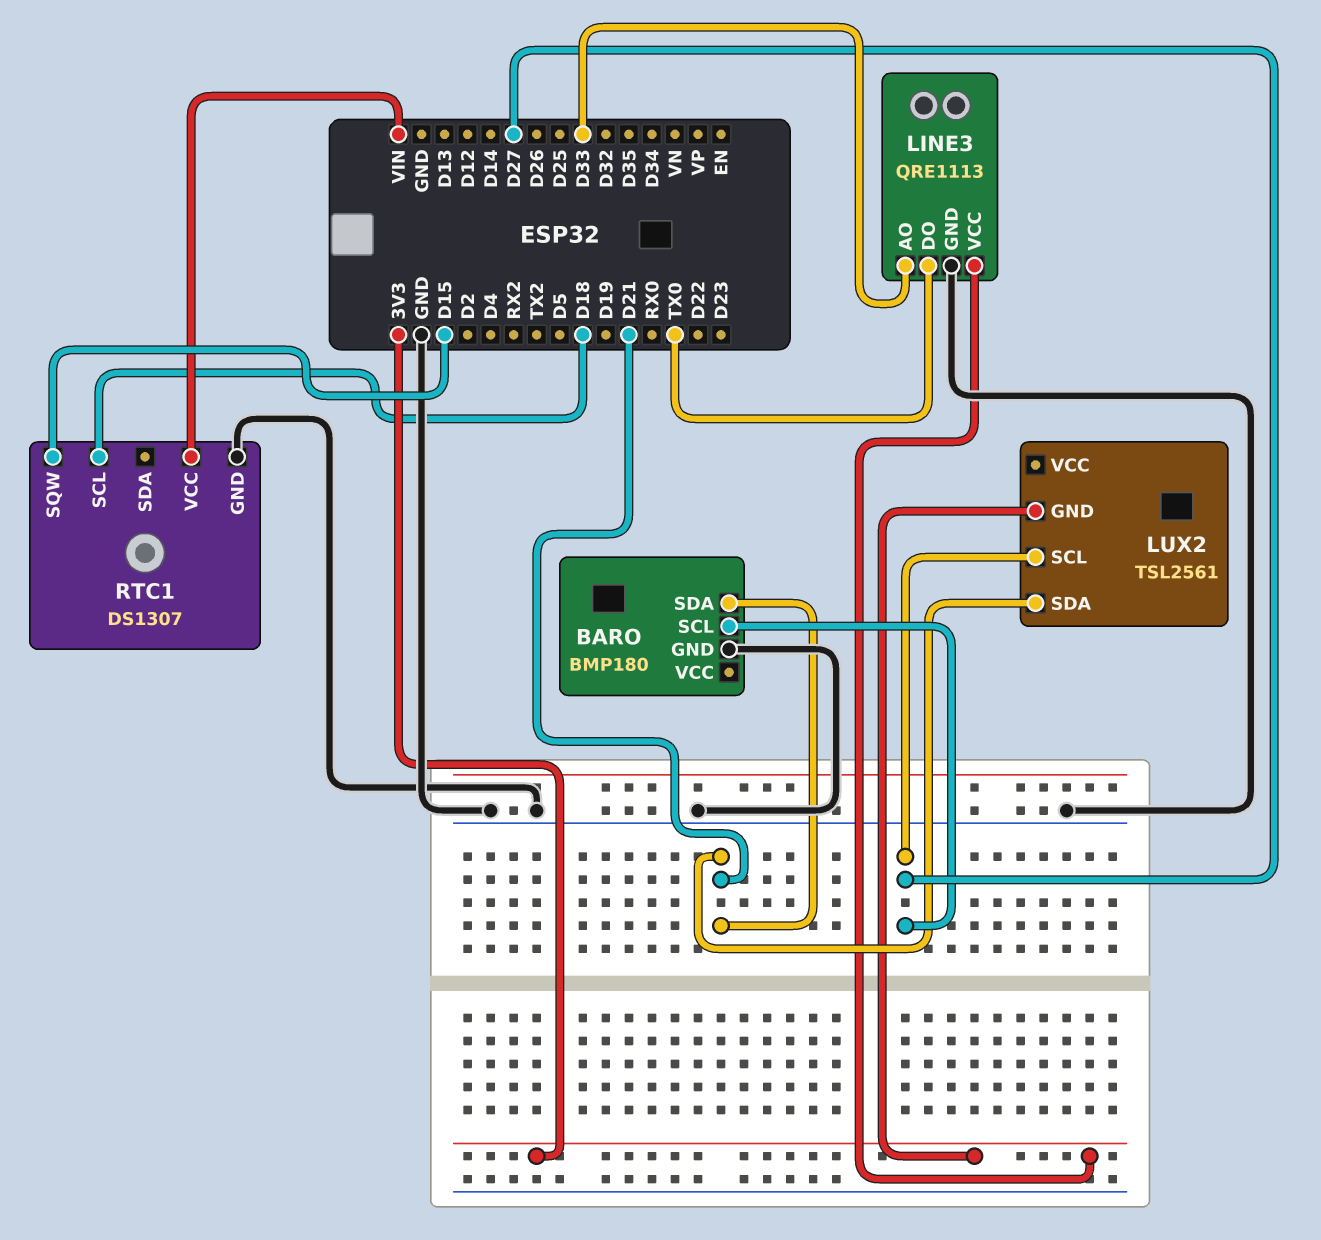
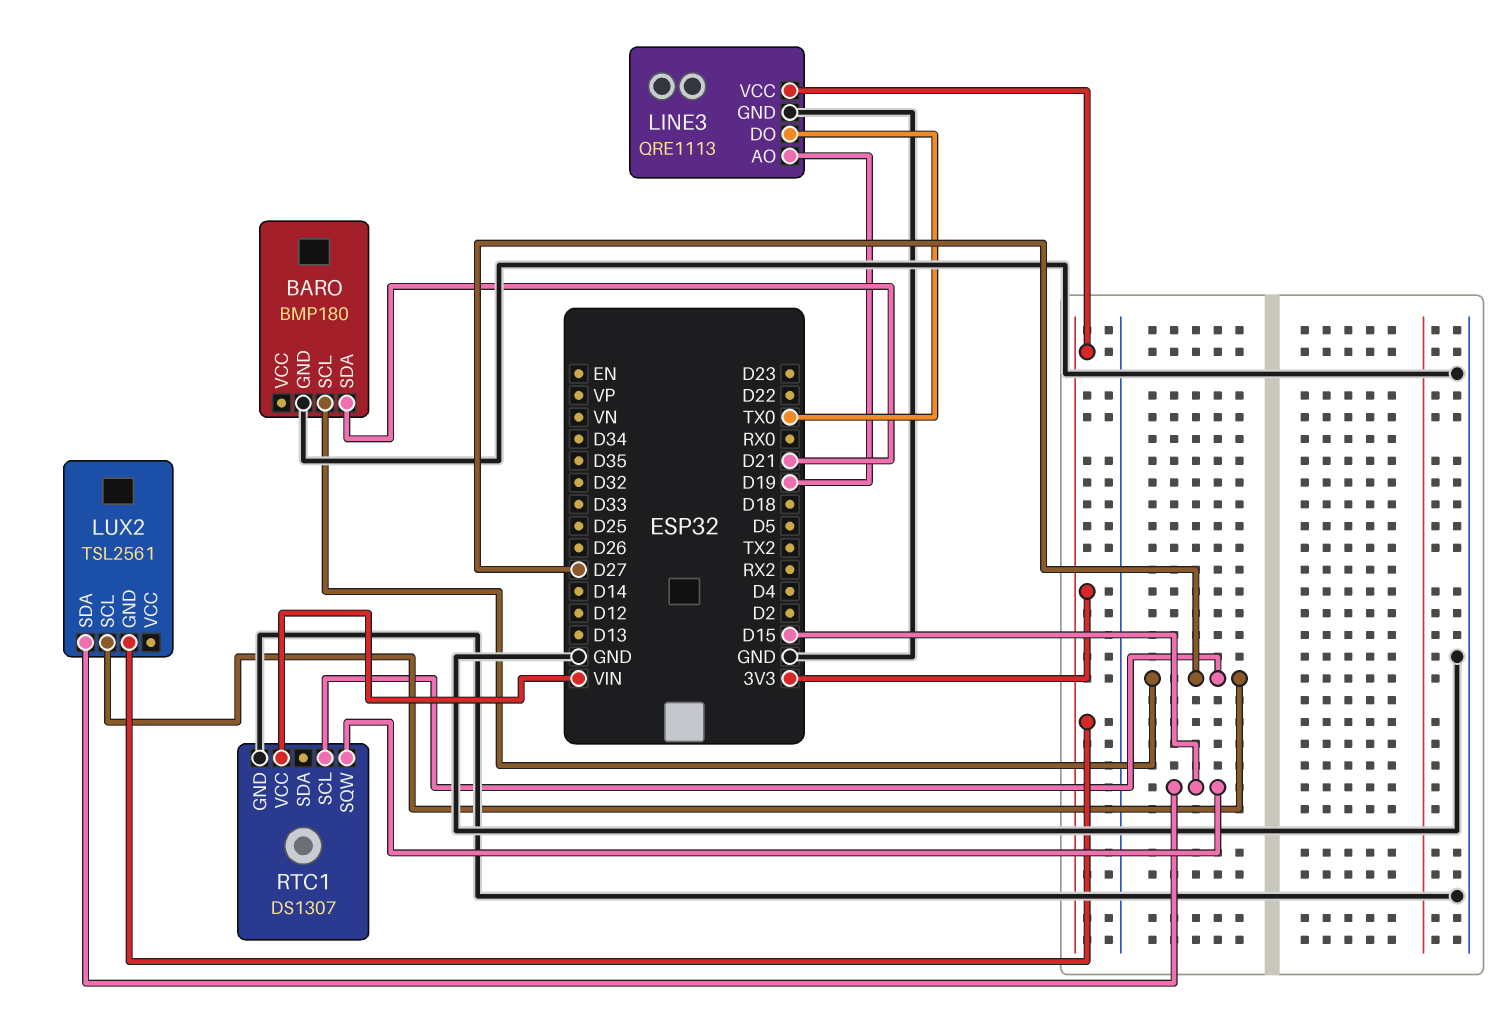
LINE3 pin AO: D33 -> D19
LUX2 pin SDA: D21 -> D15
RTC1 pin SCL: D18 -> D27

